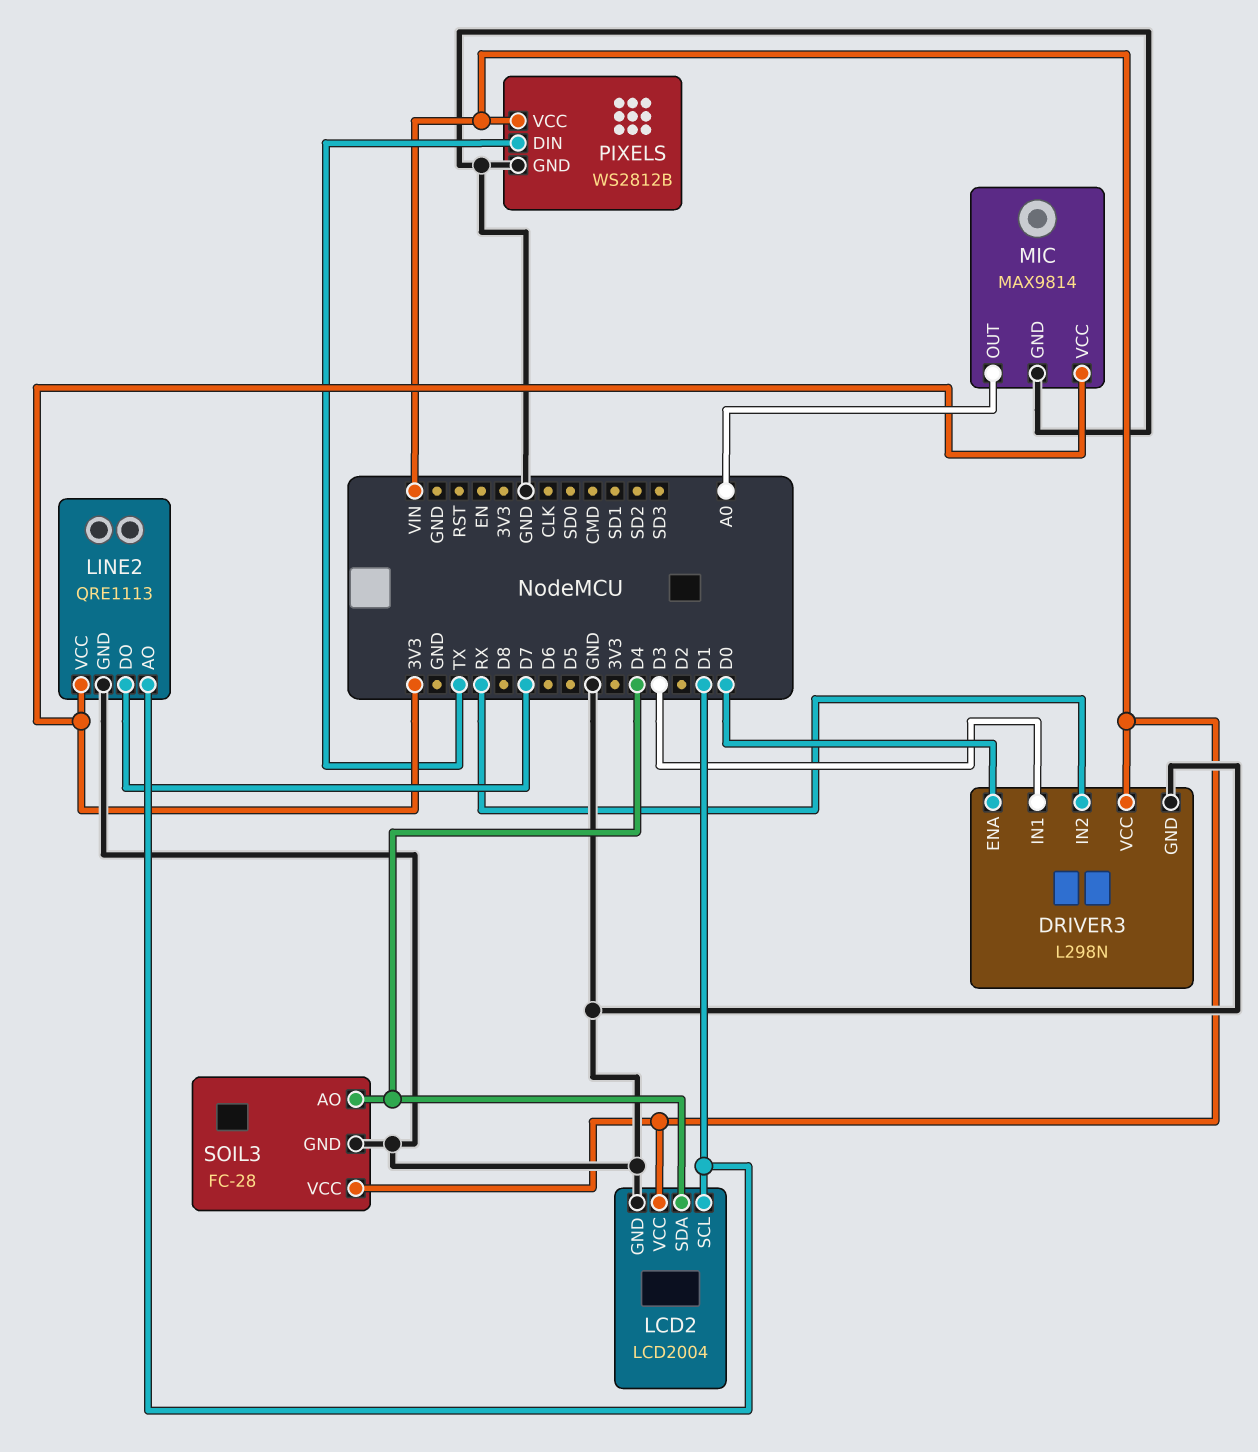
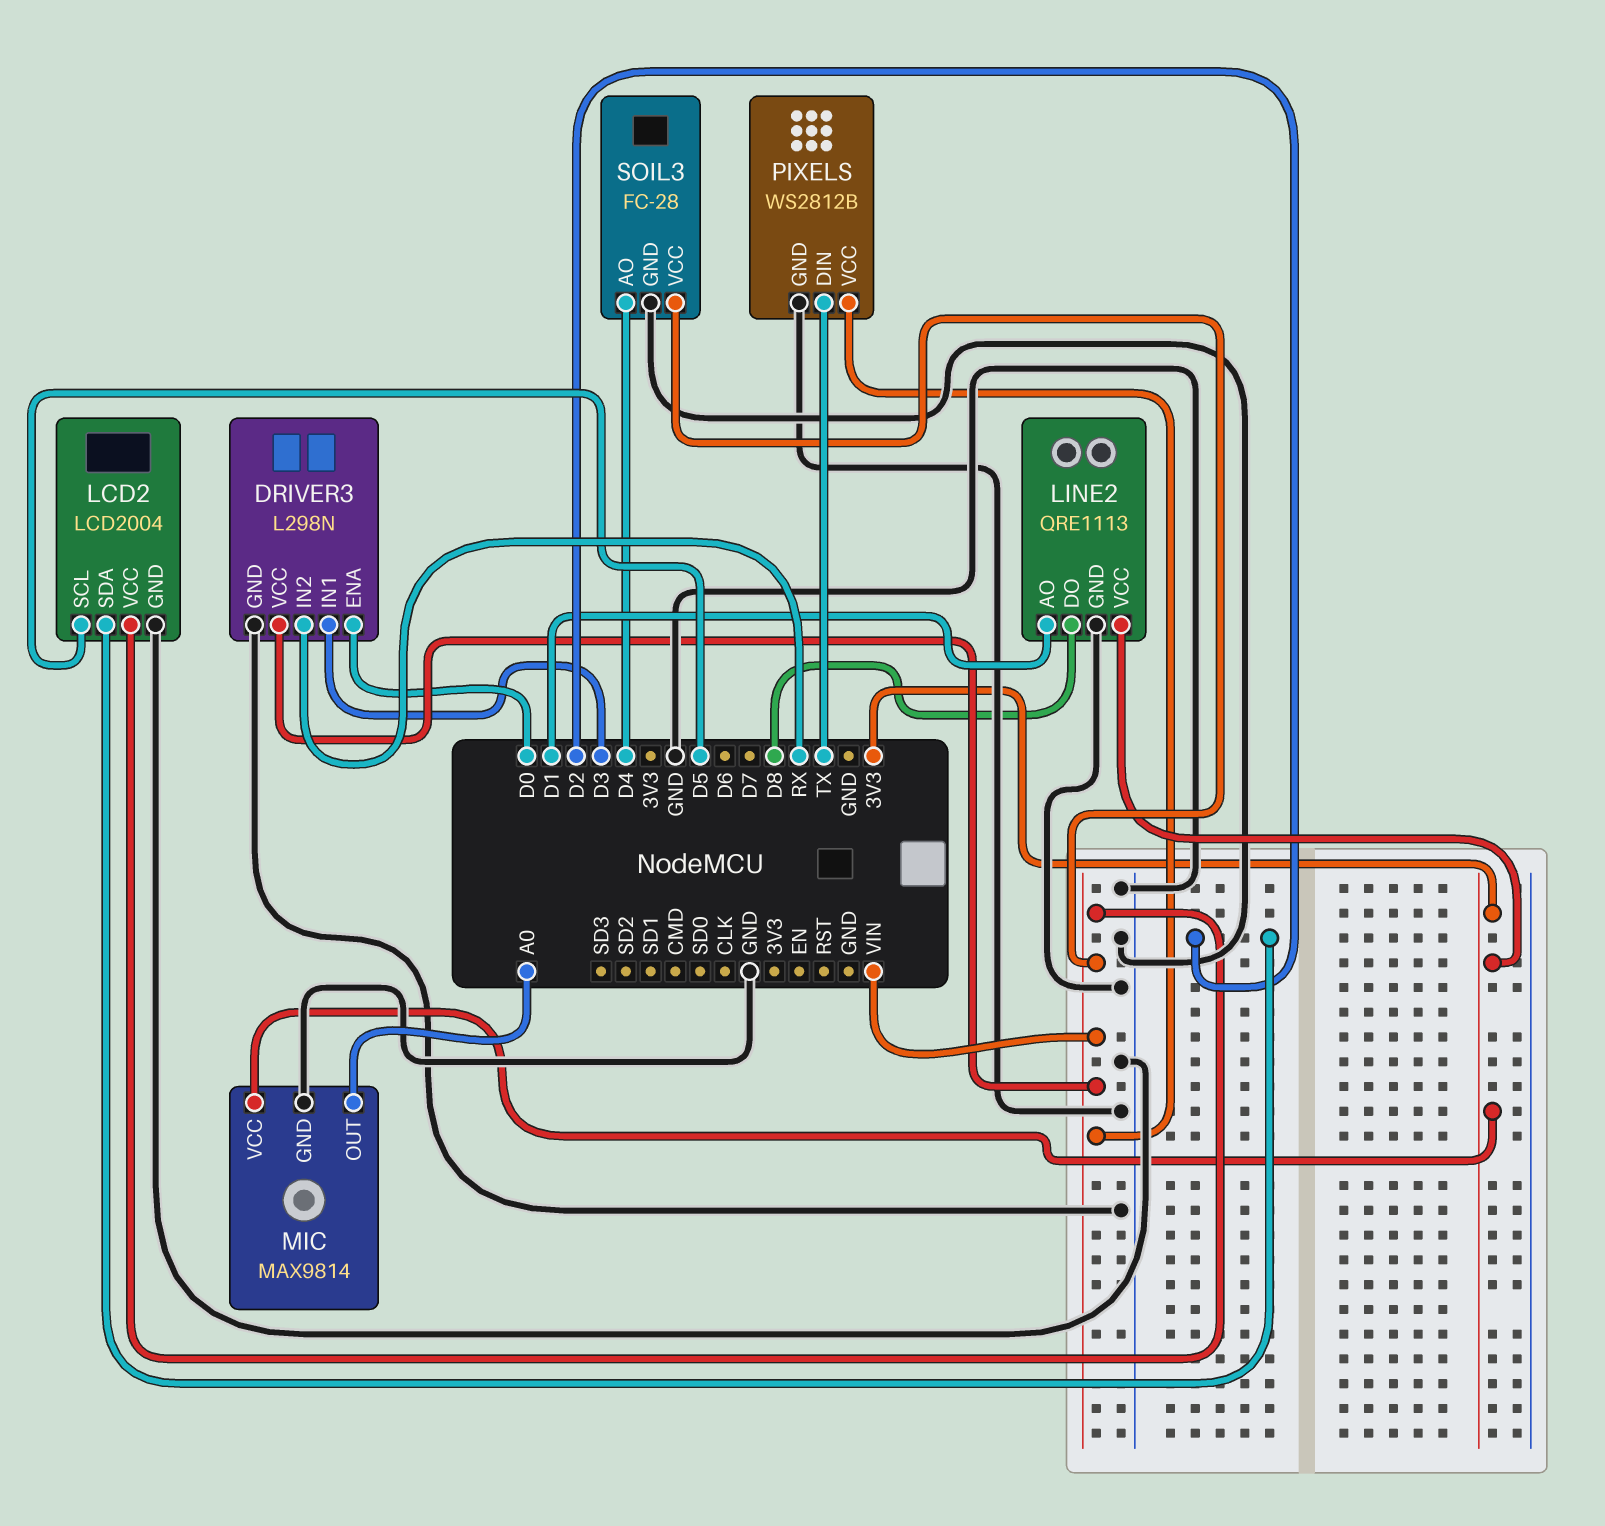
LCD2 pin SCL: D1 -> D5
LCD2 pin SDA: D4 -> D2
LINE2 pin DO: D7 -> D8

